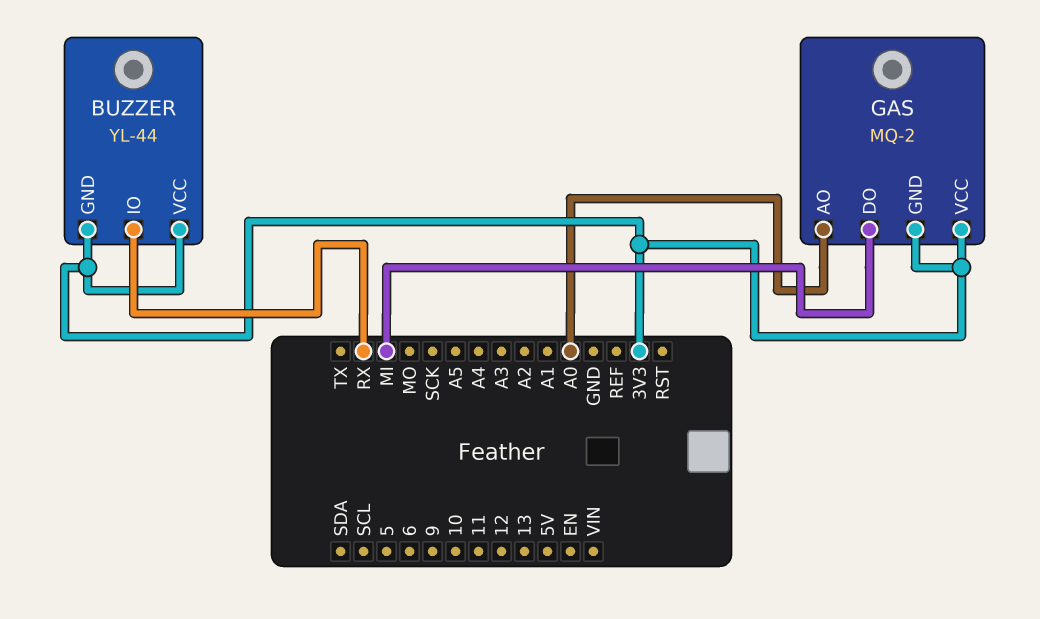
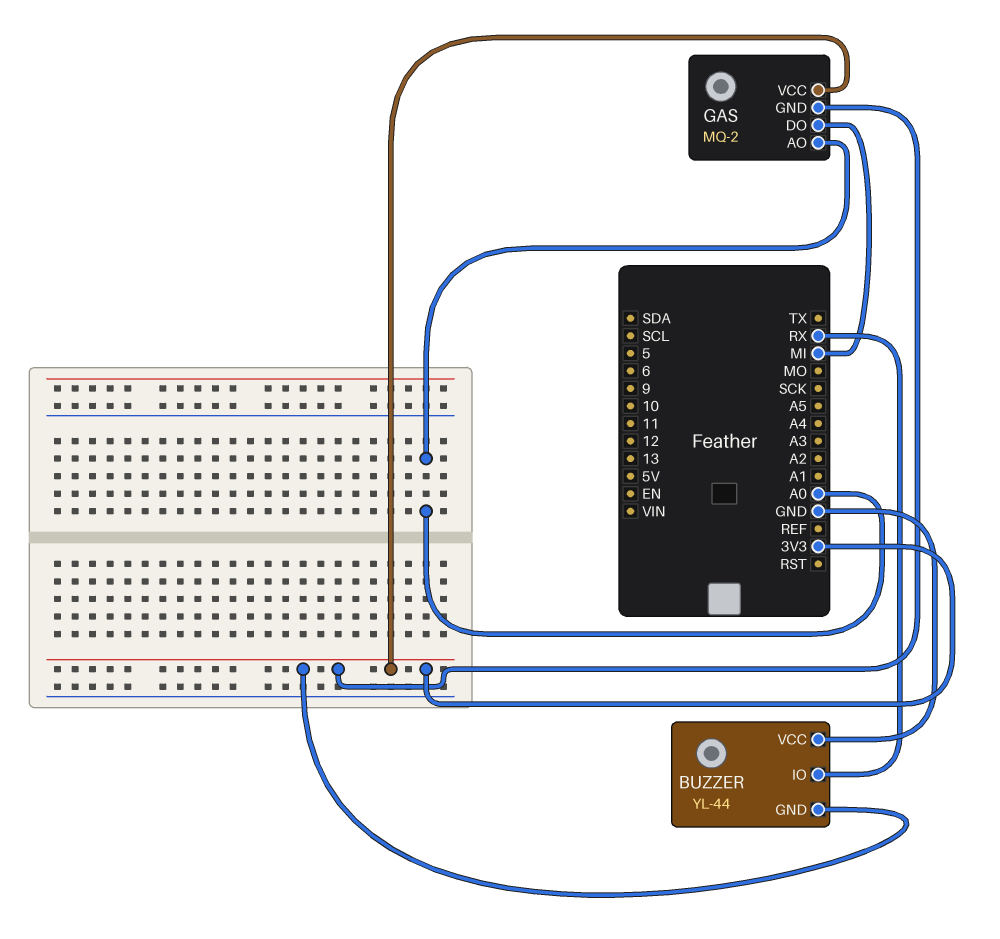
BUZZER pin VCC: 3V3 -> GND

